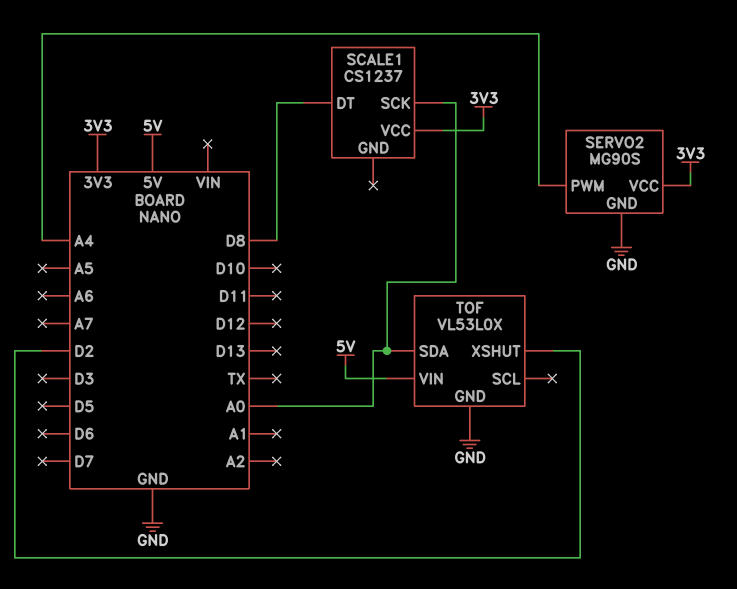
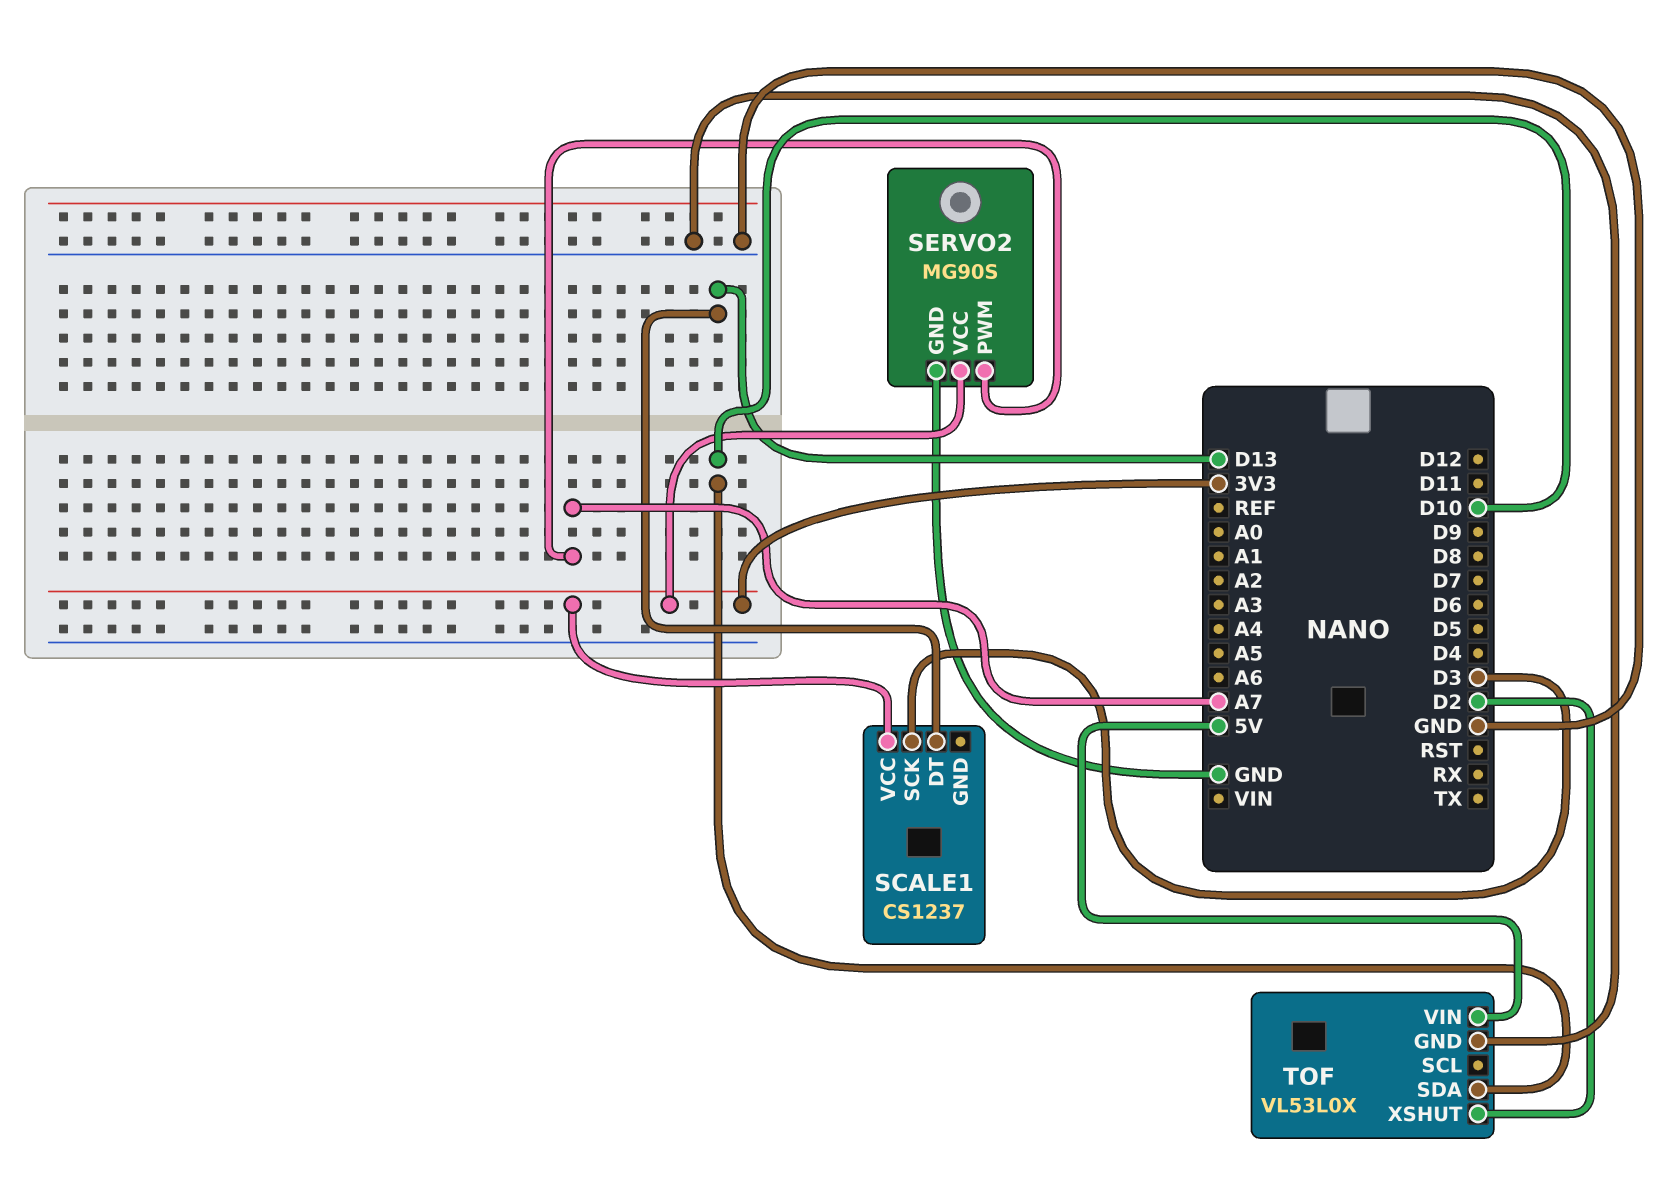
SCALE1 pin DT: D8 -> D13
SCALE1 pin SCK: A0 -> D3
SERVO2 pin PWM: A4 -> A7
TOF pin SDA: A0 -> D10

